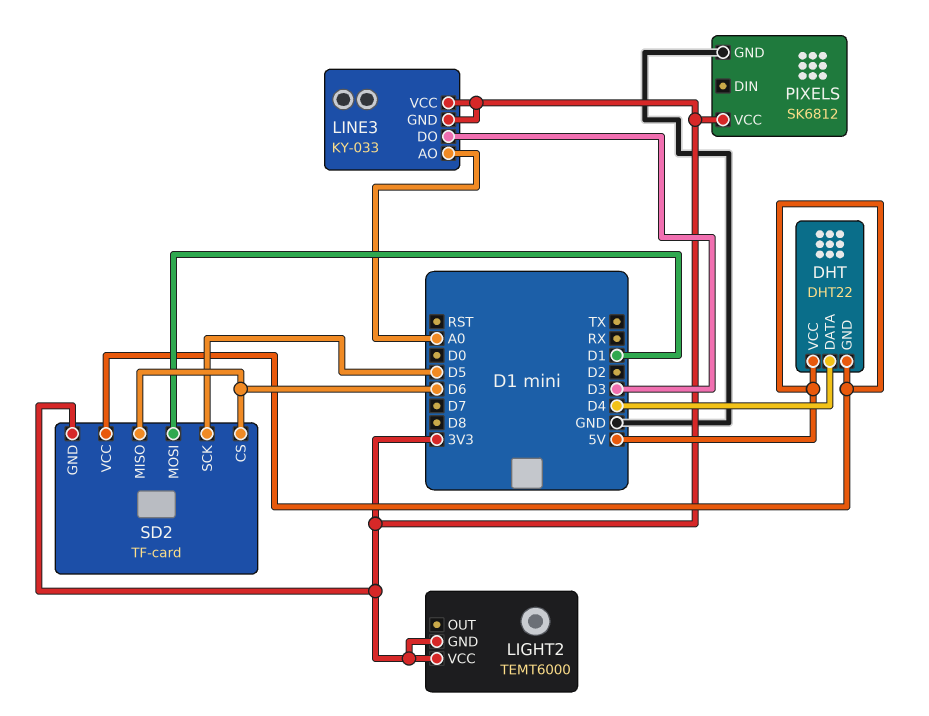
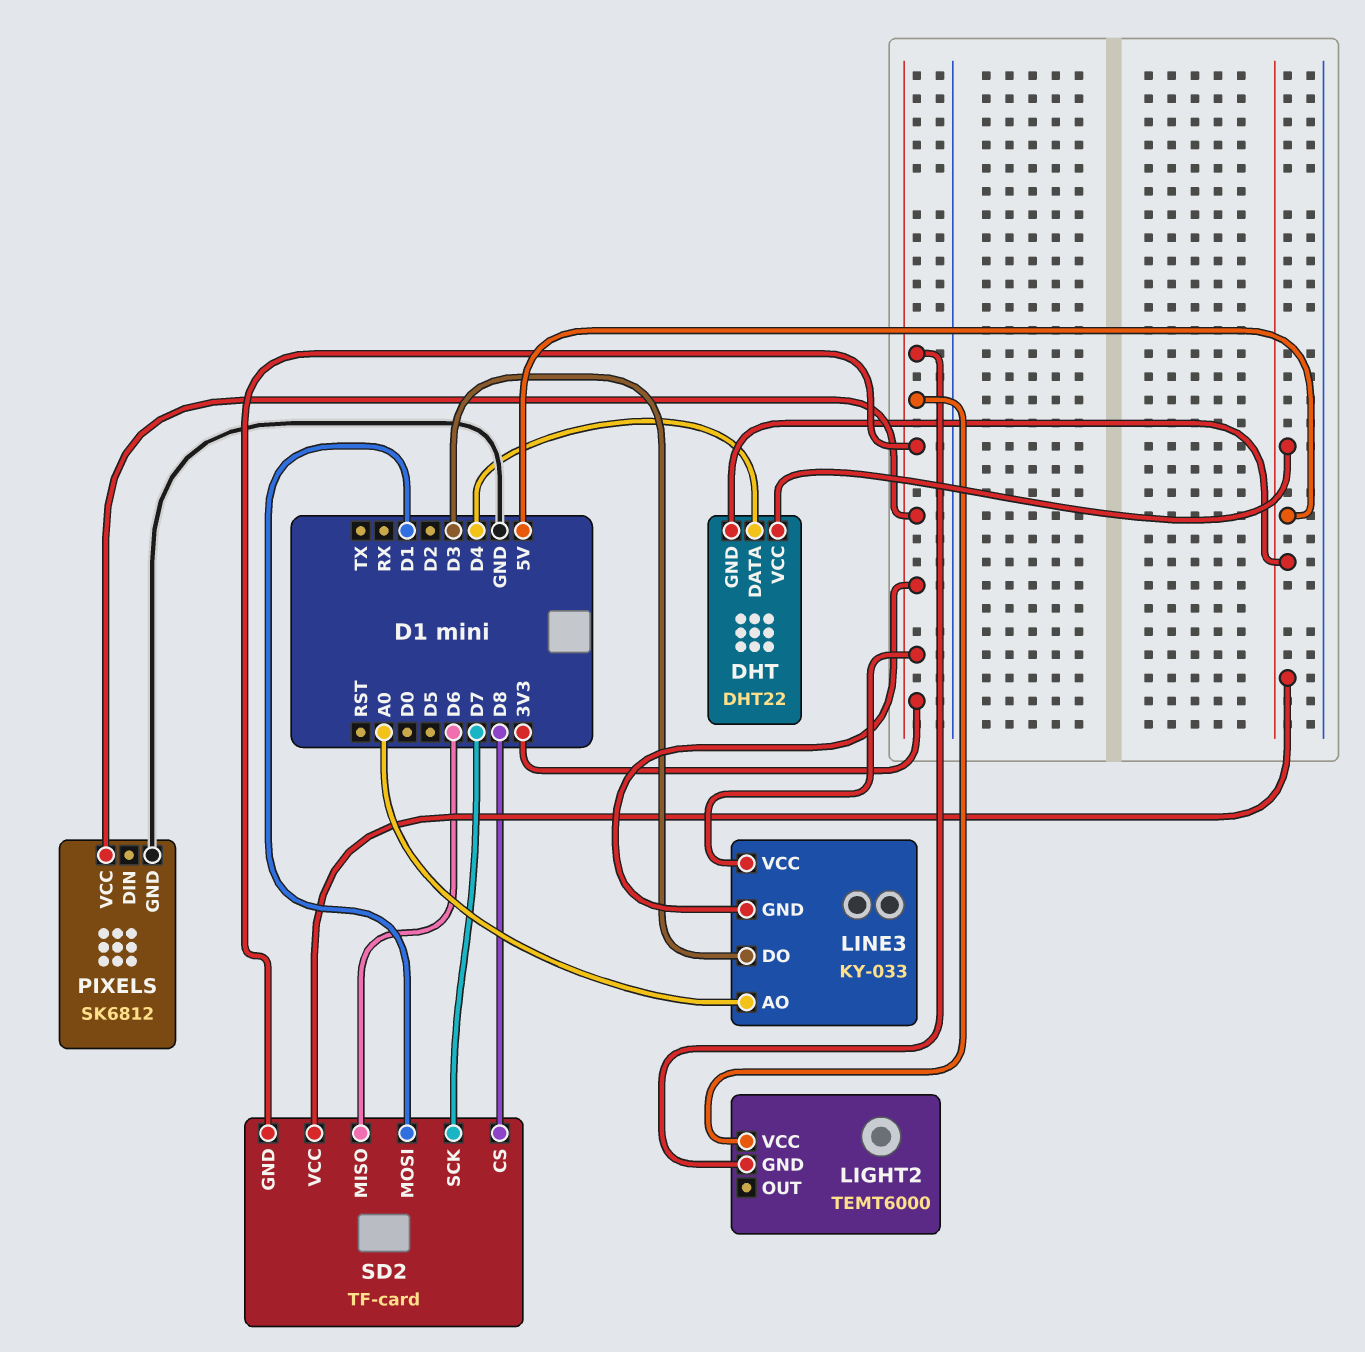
SD2 pin CS: D6 -> D8
SD2 pin SCK: D5 -> D7

